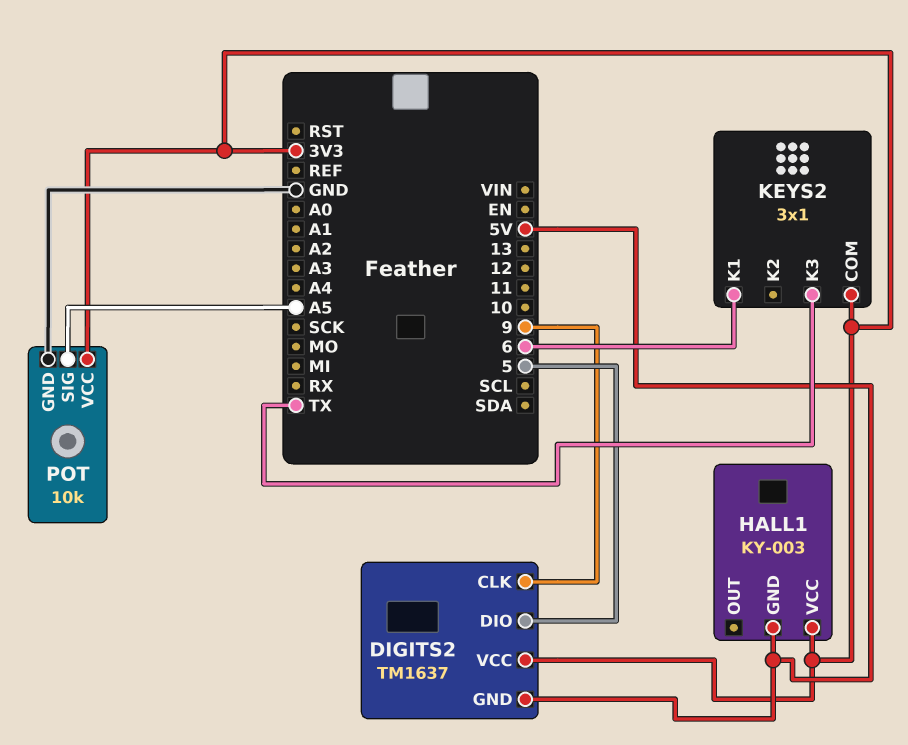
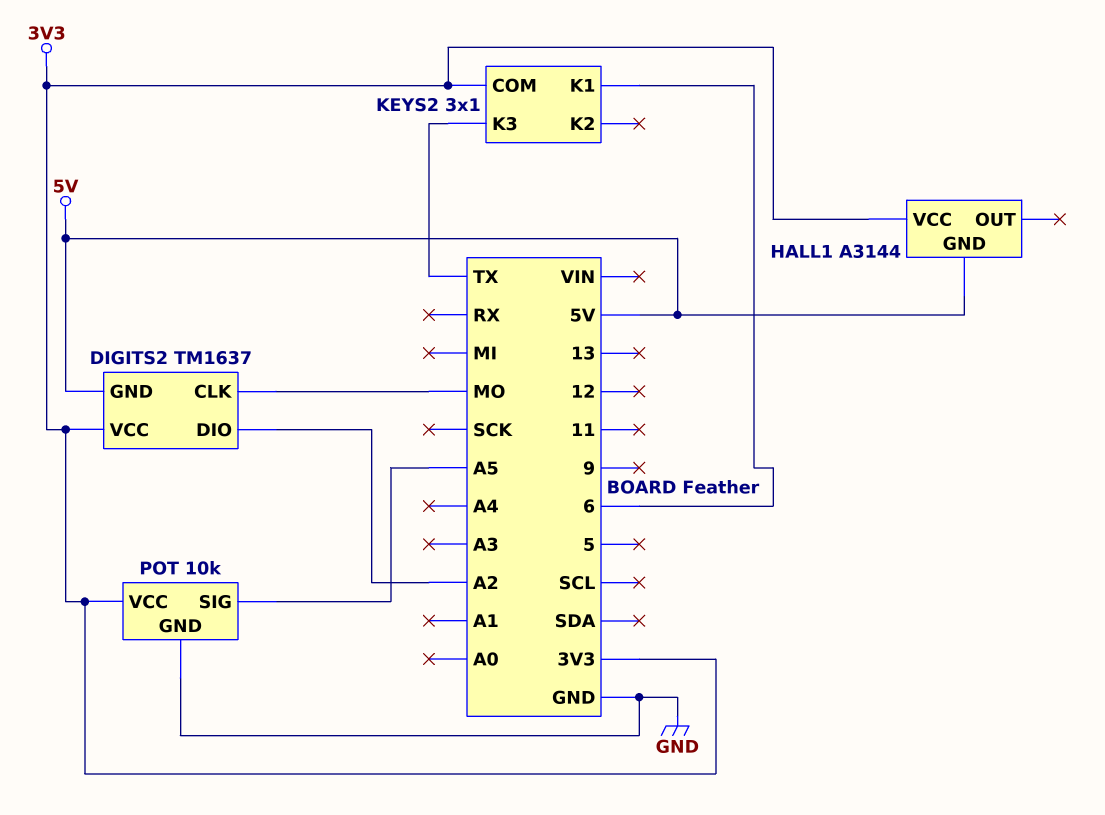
DIGITS2 pin CLK: 9 -> MO
DIGITS2 pin DIO: 5 -> A2
HALL1: KY-003 -> A3144

